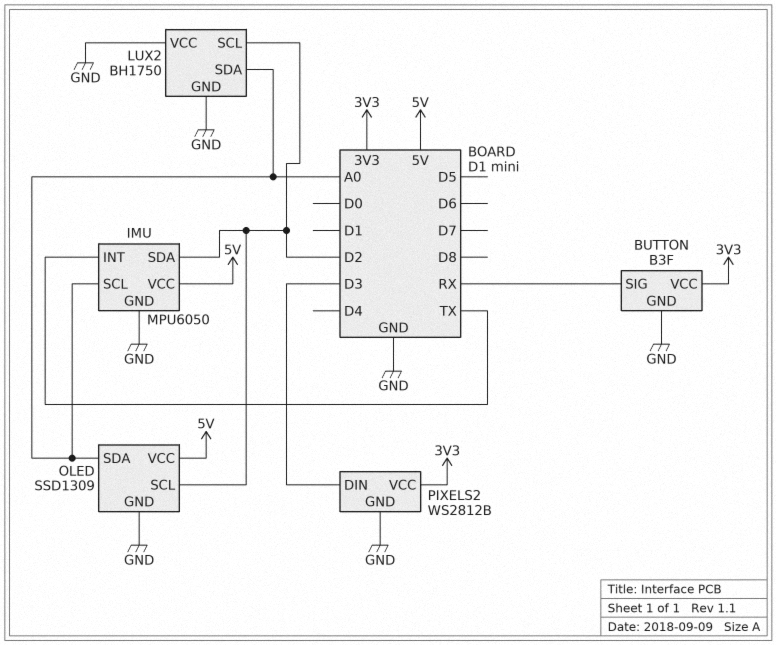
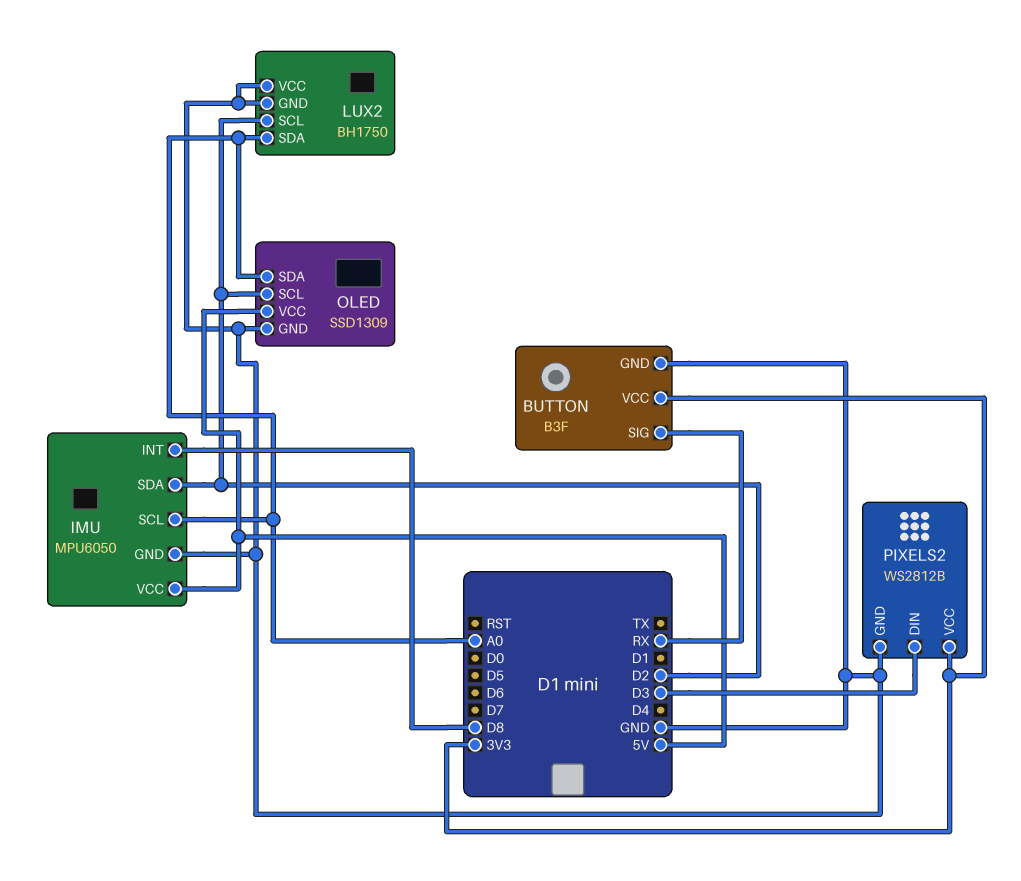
IMU pin INT: TX -> D8

